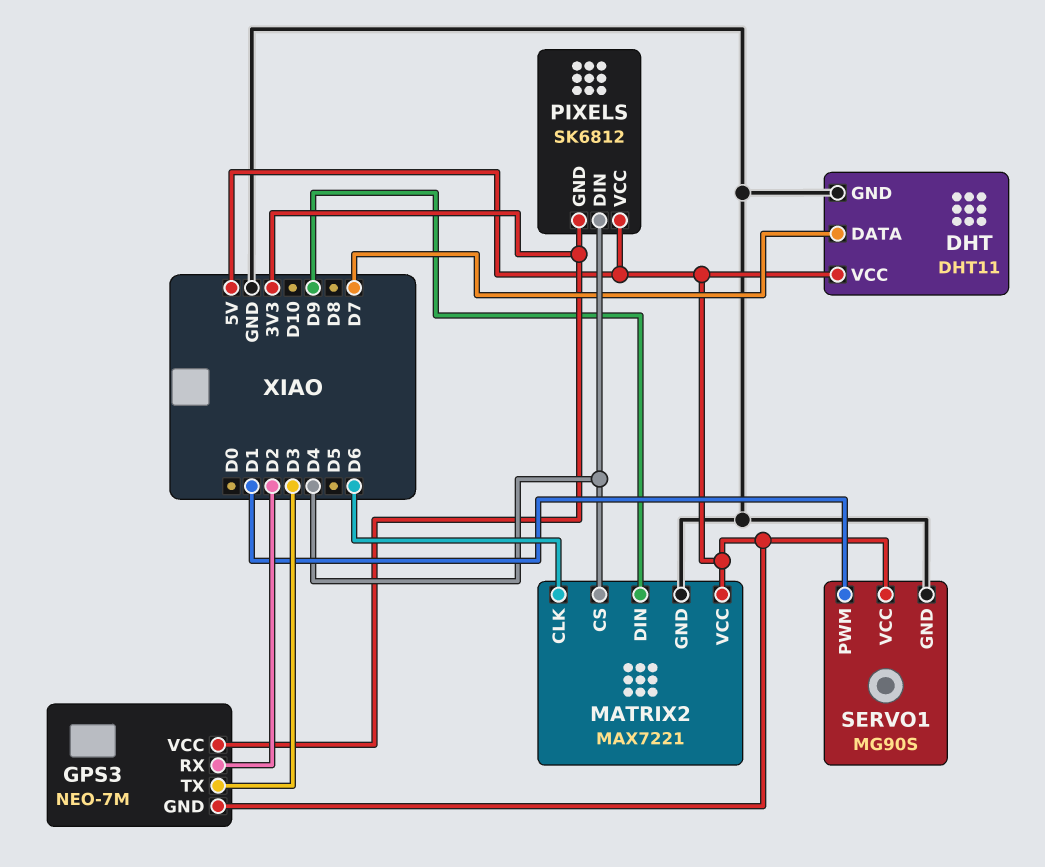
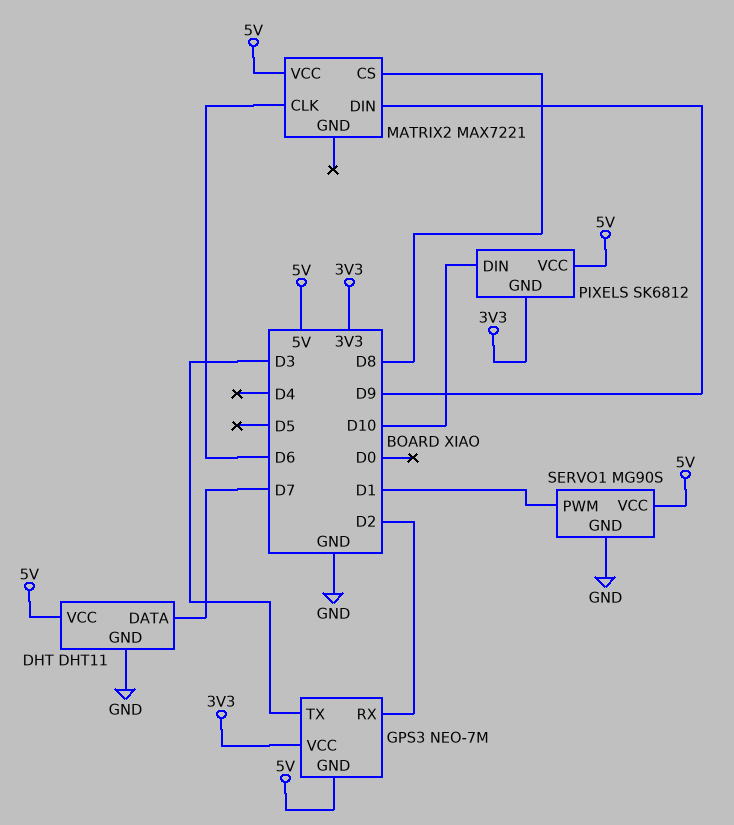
MATRIX2 pin CS: D4 -> D8
MATRIX2 pin GND: GND -> none
PIXELS pin DIN: D4 -> D10

